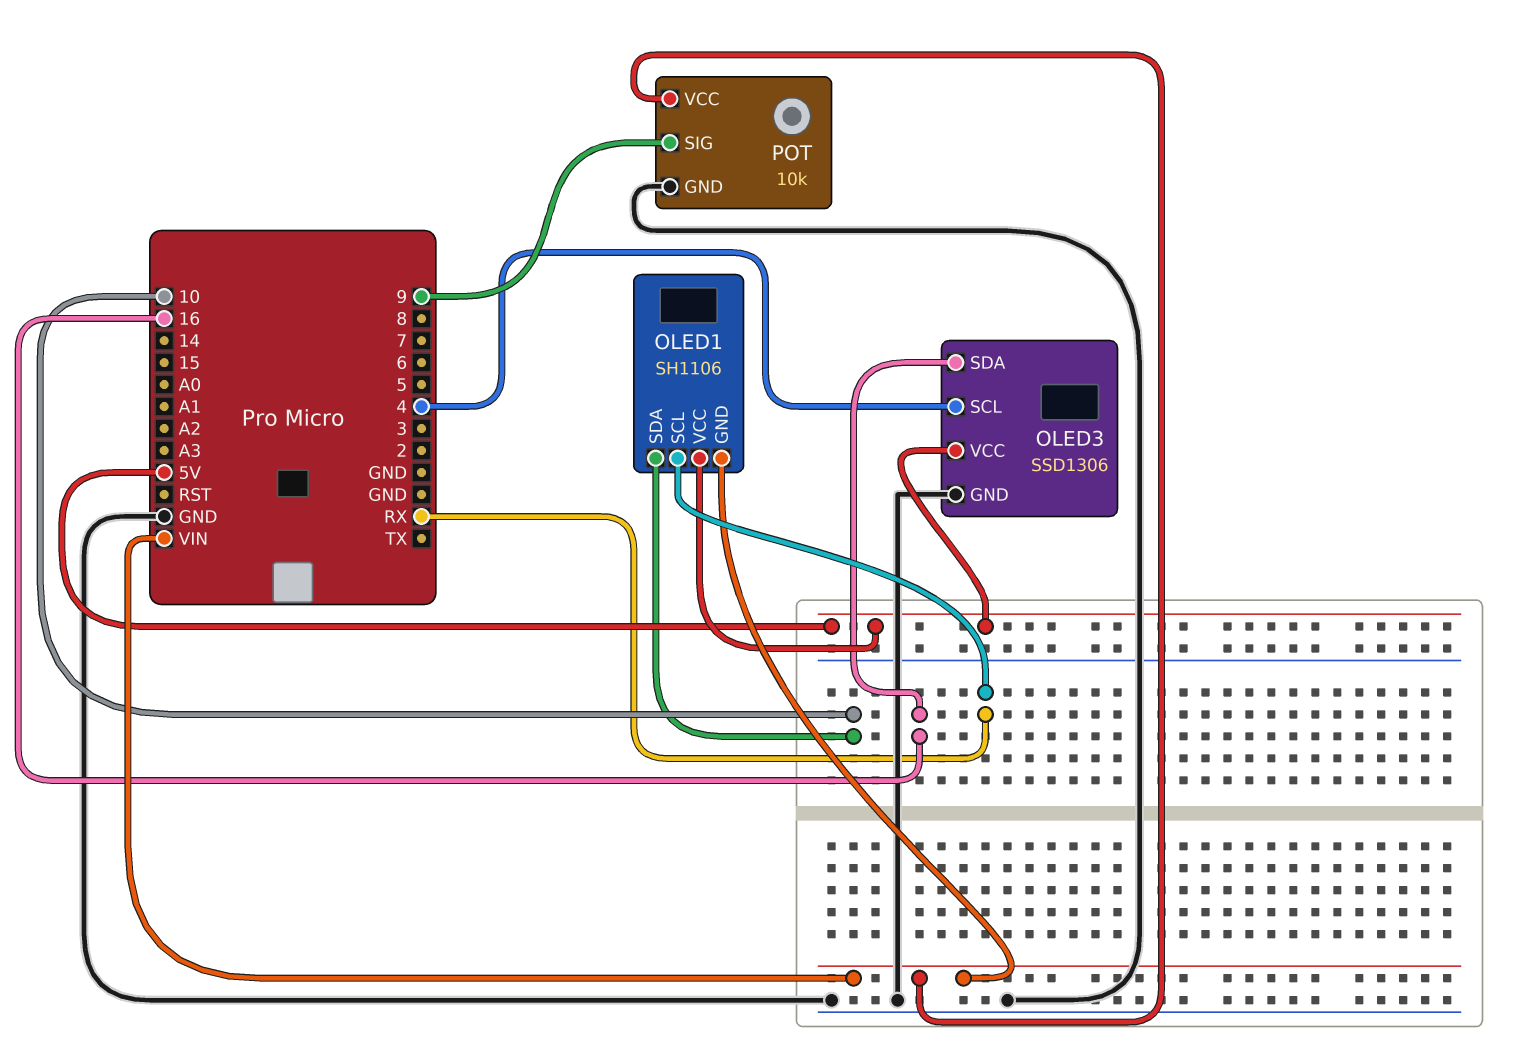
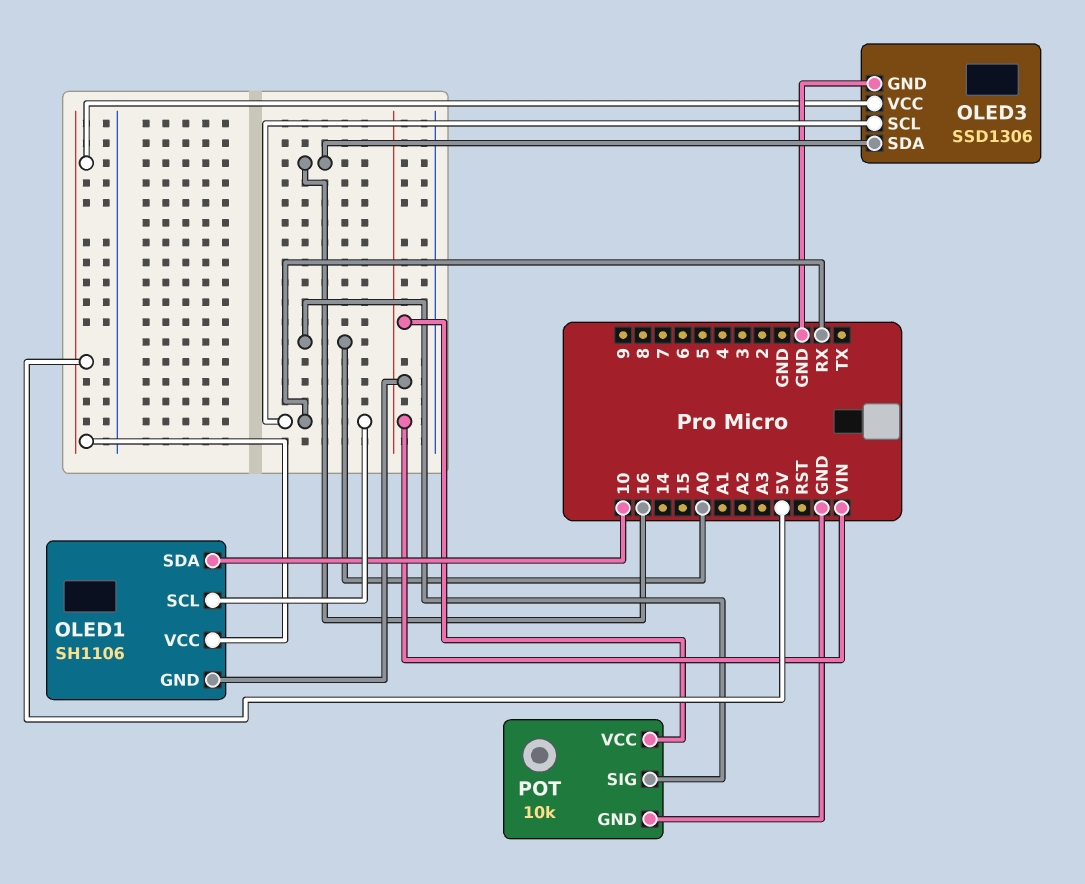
OLED3 pin SCL: 4 -> RX
POT pin SIG: 9 -> A0

